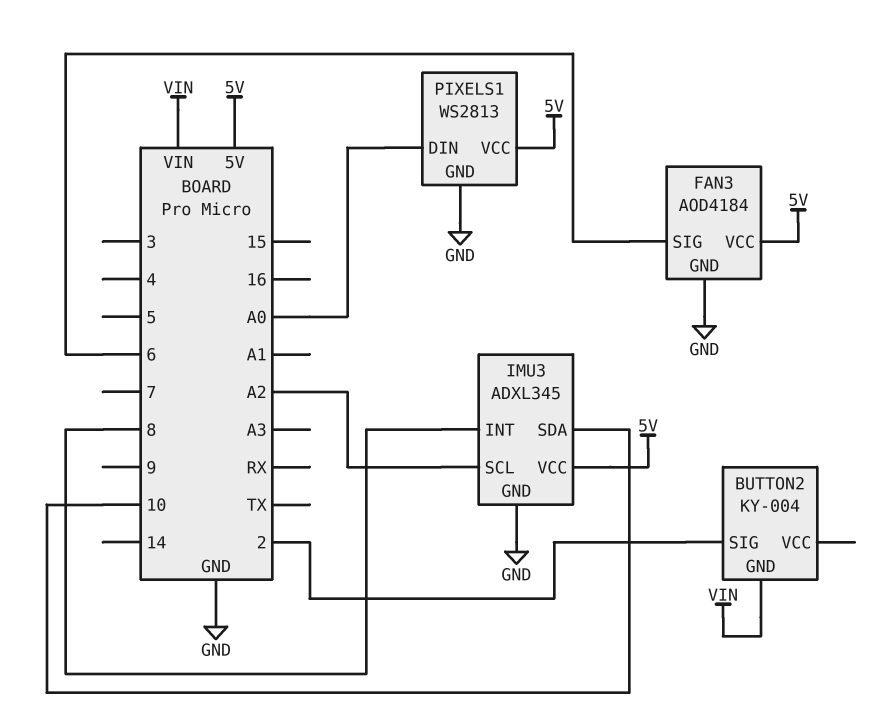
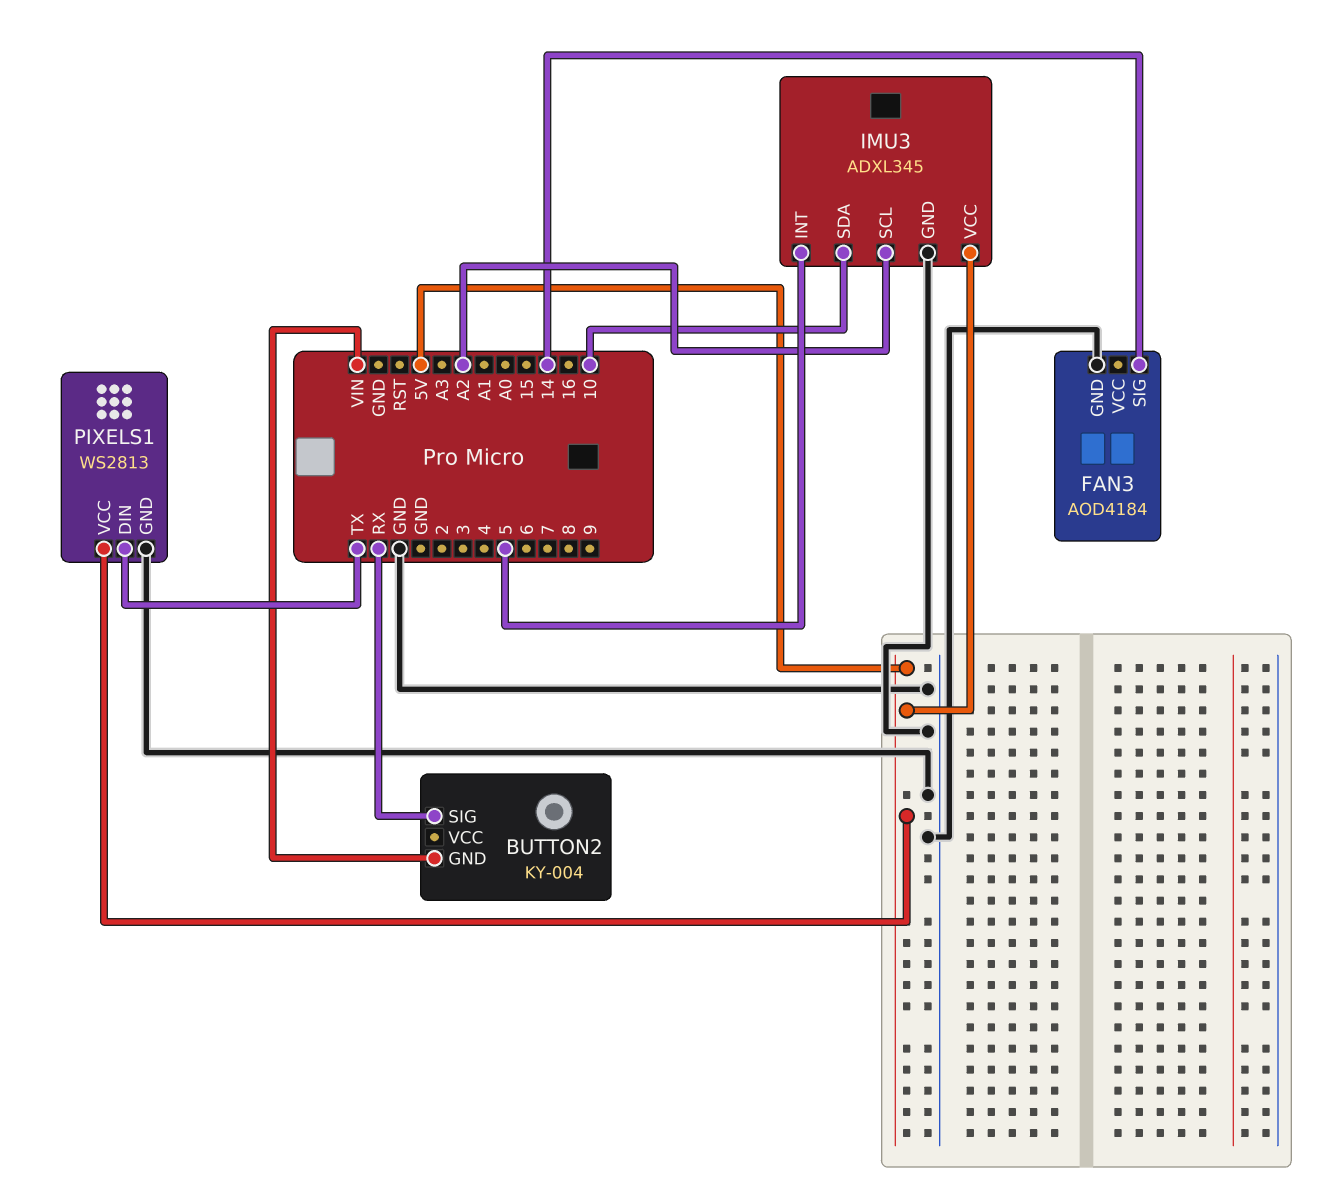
BUTTON2 pin SIG: 2 -> RX
FAN3 pin SIG: 6 -> 14
FAN3 pin VCC: 5V -> none
IMU3 pin INT: 8 -> 5
PIXELS1 pin DIN: A0 -> TX

